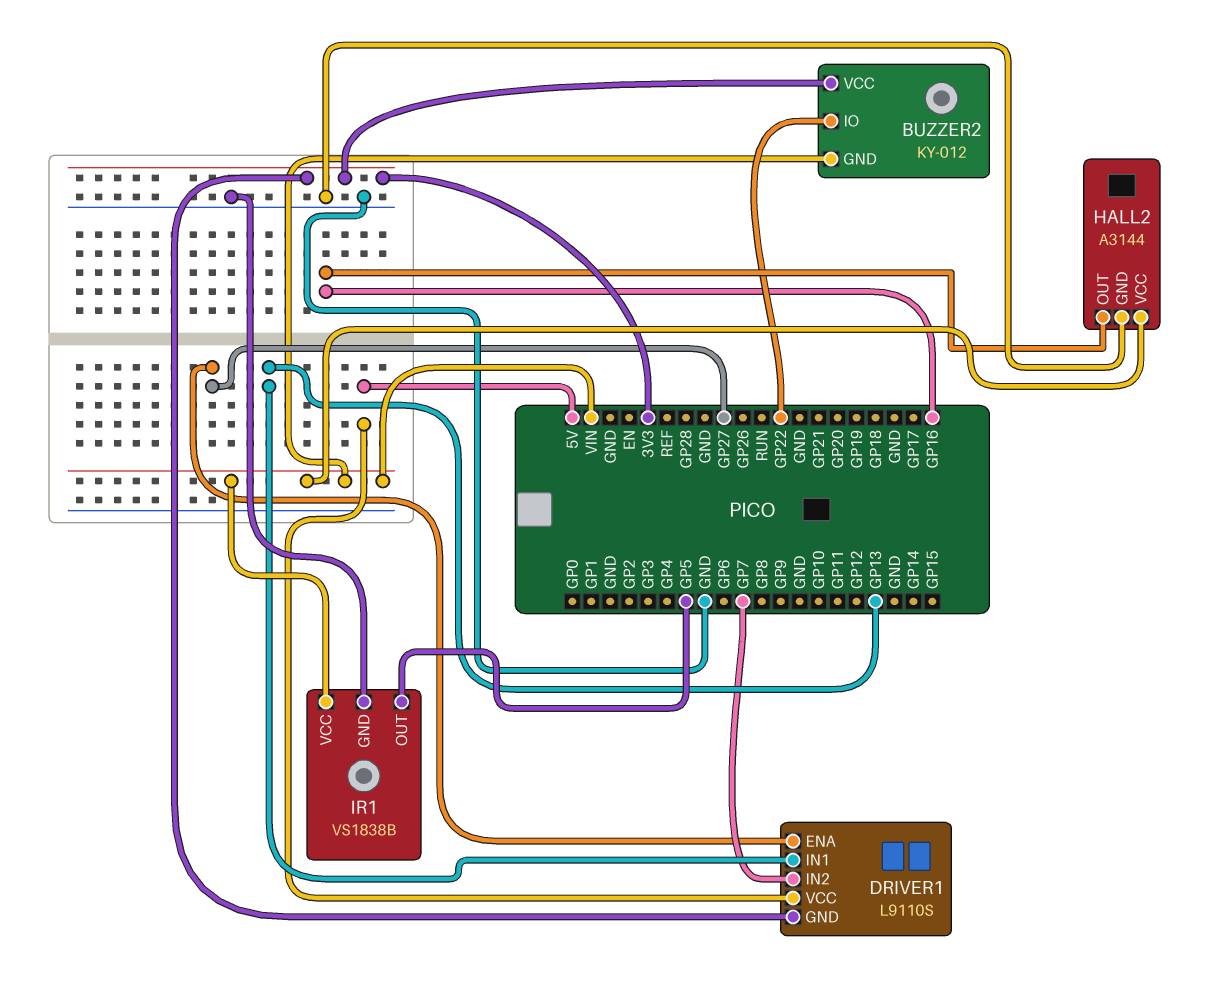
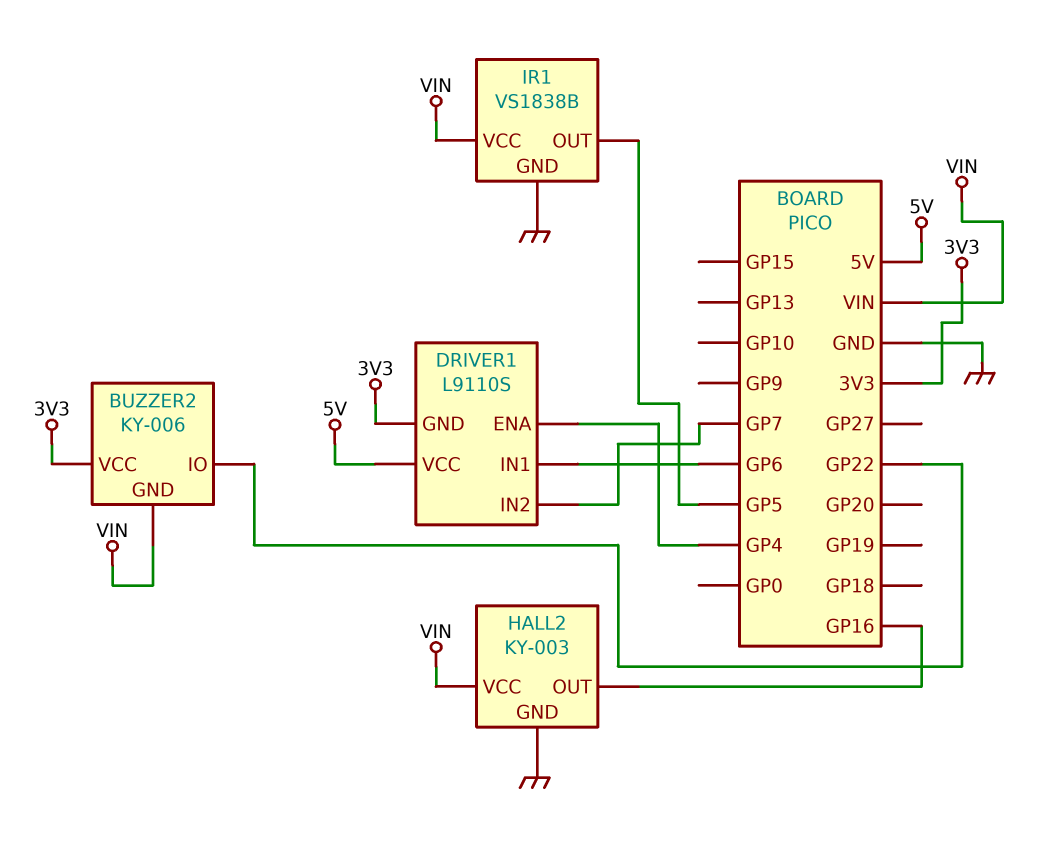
BUZZER2: KY-012 -> KY-006
DRIVER1 pin ENA: GP27 -> GP4
DRIVER1 pin IN1: GP13 -> GP6
HALL2: A3144 -> KY-003

